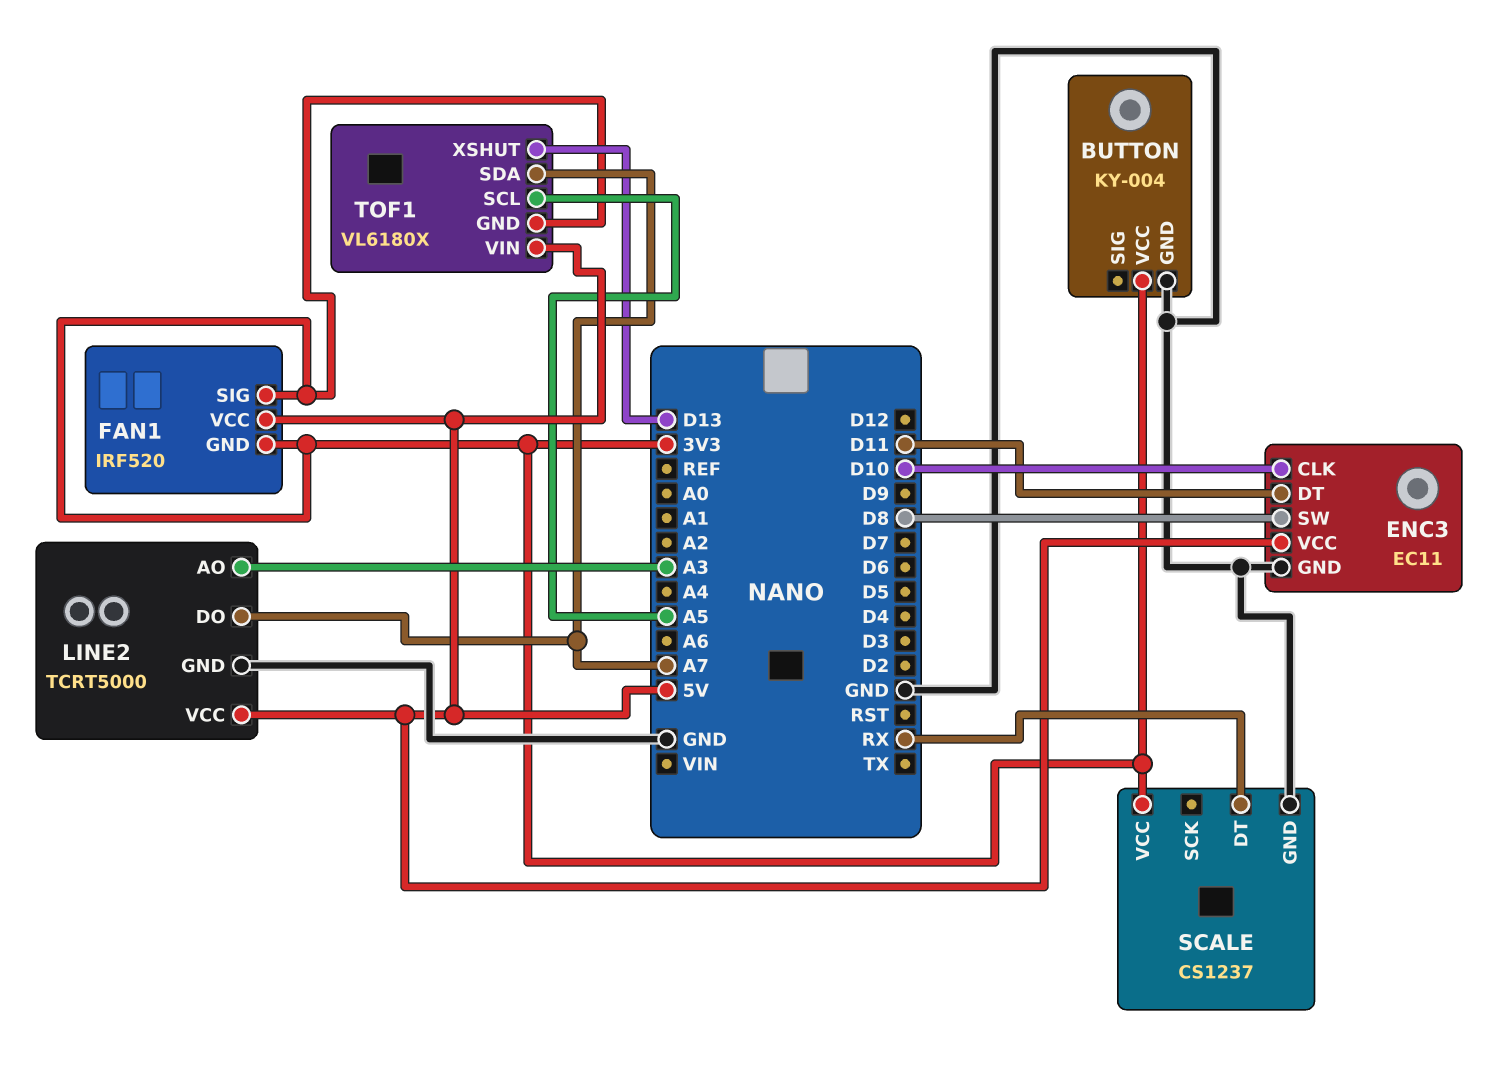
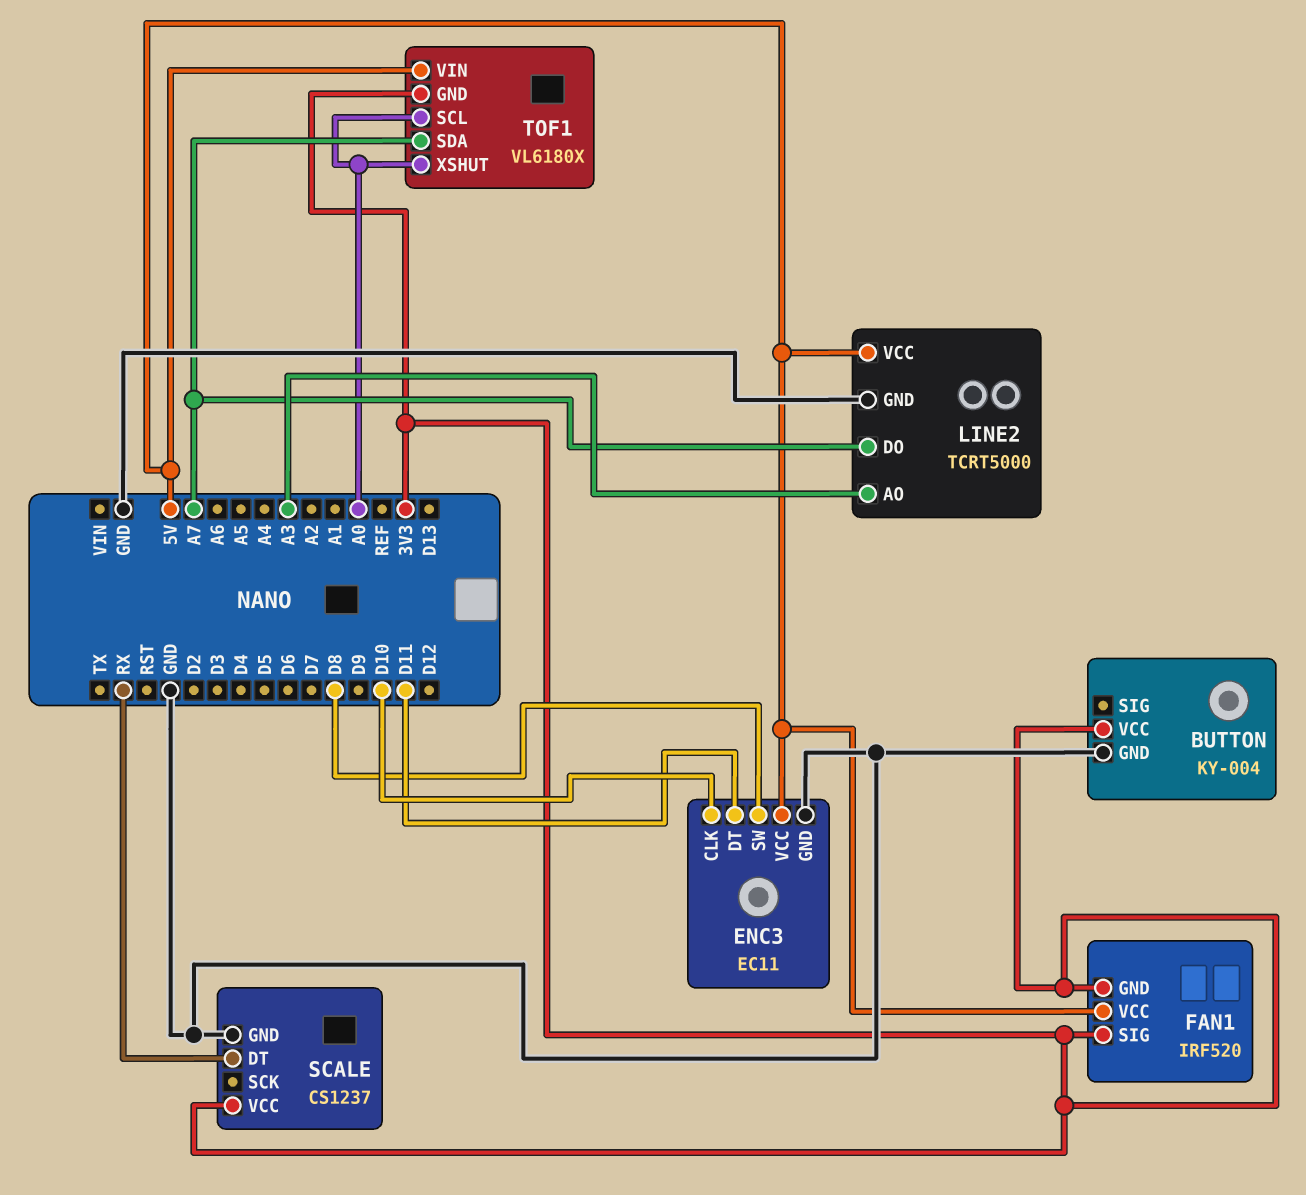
TOF1 pin SCL: A5 -> A0
TOF1 pin XSHUT: D13 -> A0

